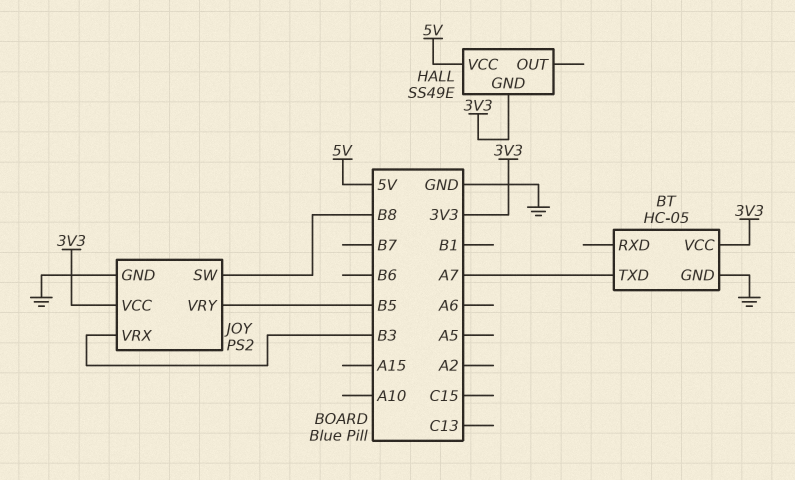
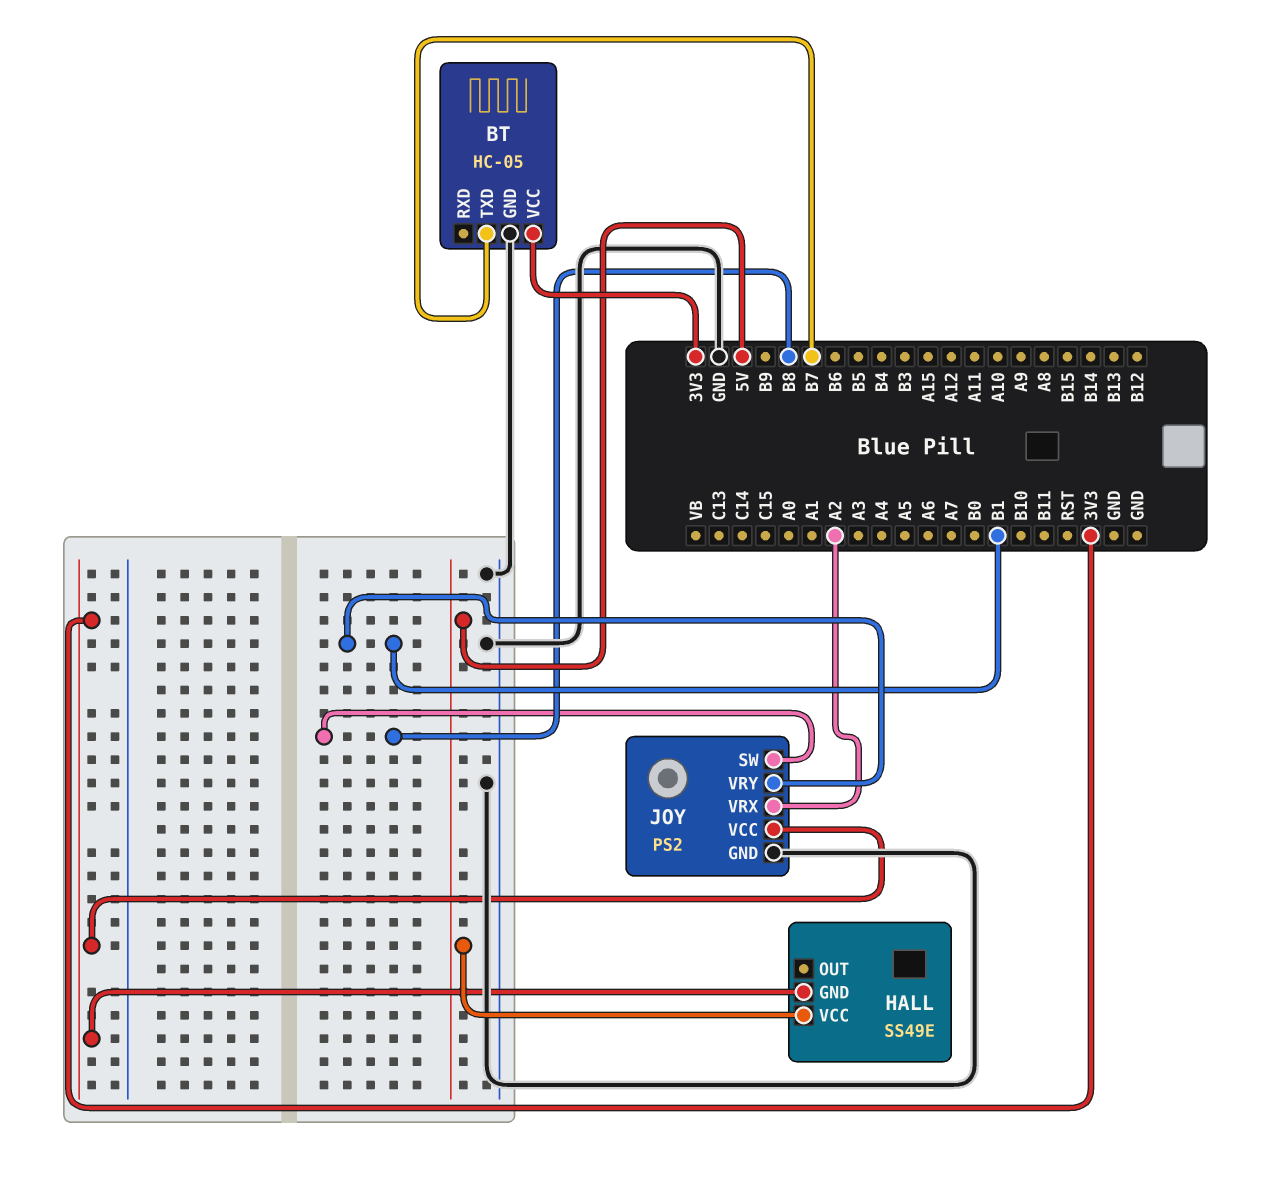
BT pin TXD: A7 -> B7
JOY pin VRX: B3 -> A2
JOY pin VRY: B5 -> B1

